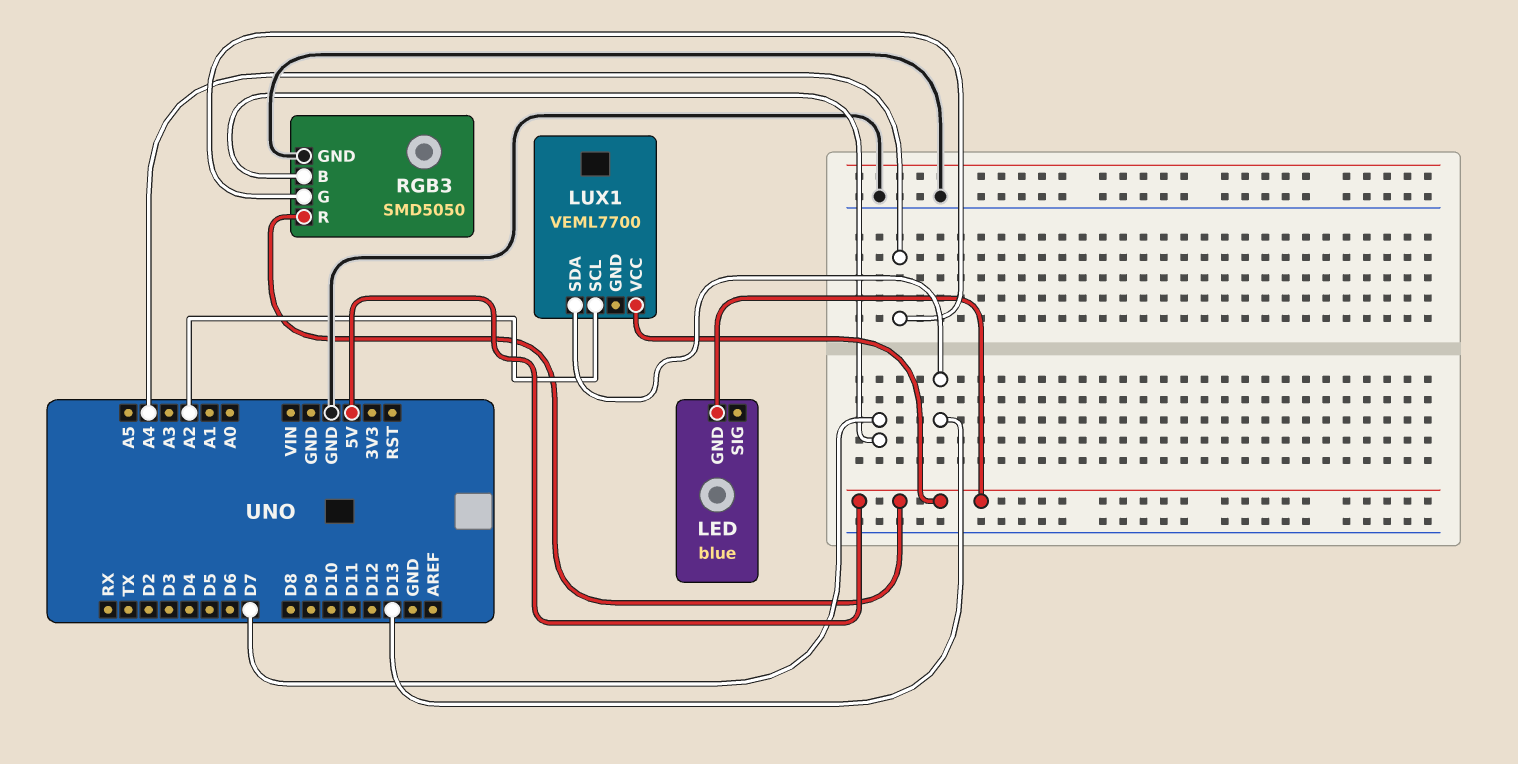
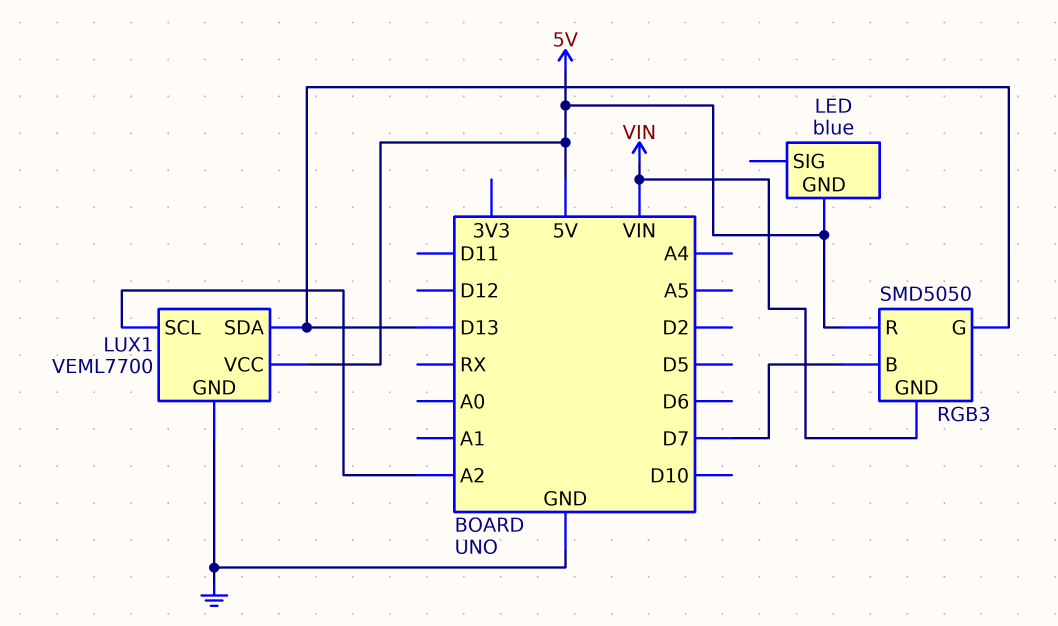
LUX1 pin GND: none -> GND
RGB3 pin G: A4 -> D13
RGB3 pin GND: GND -> VIN

